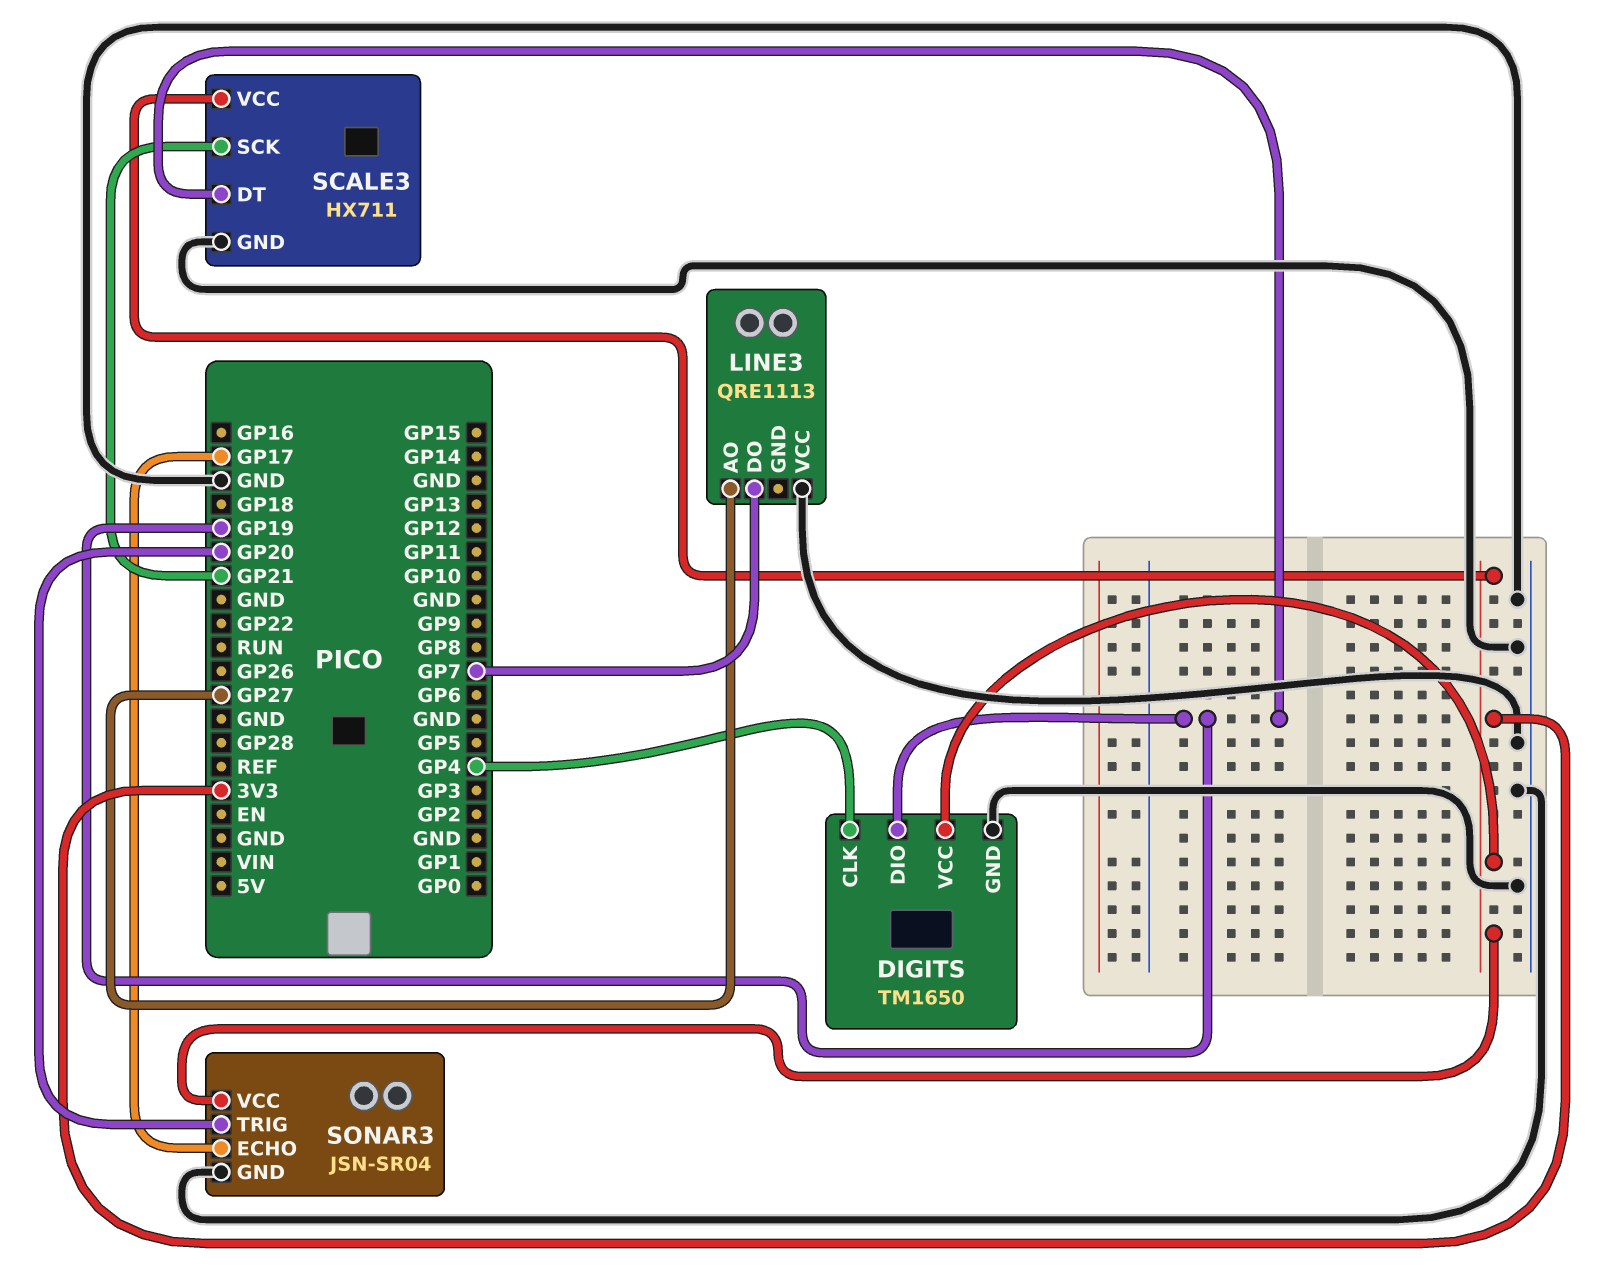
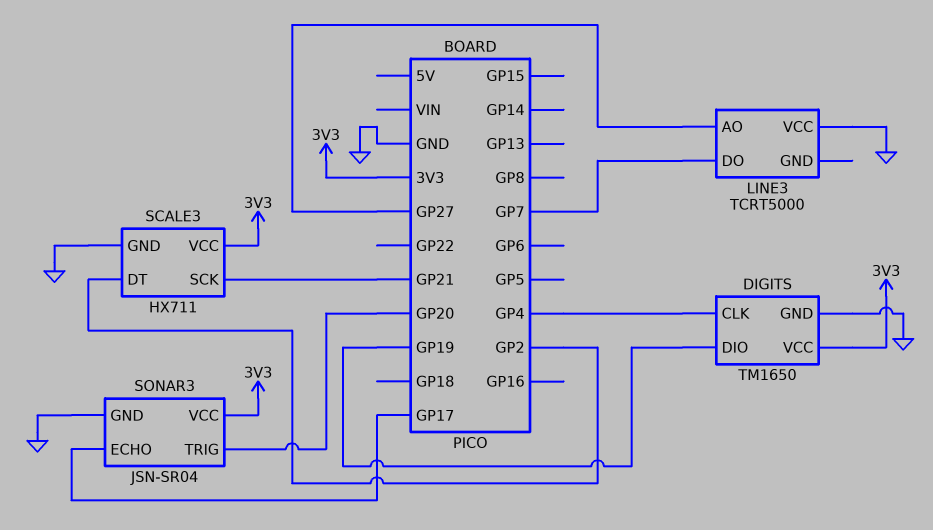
LINE3: QRE1113 -> TCRT5000
SCALE3 pin DT: GP19 -> GP2

